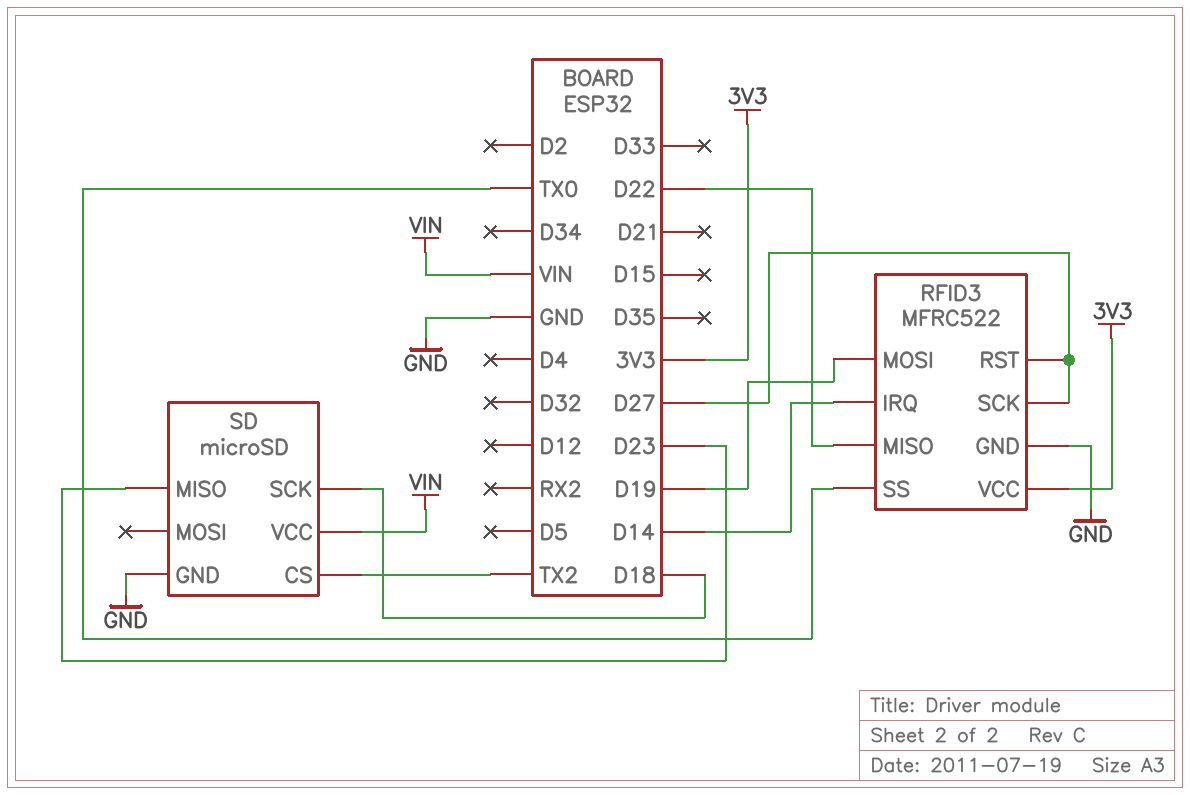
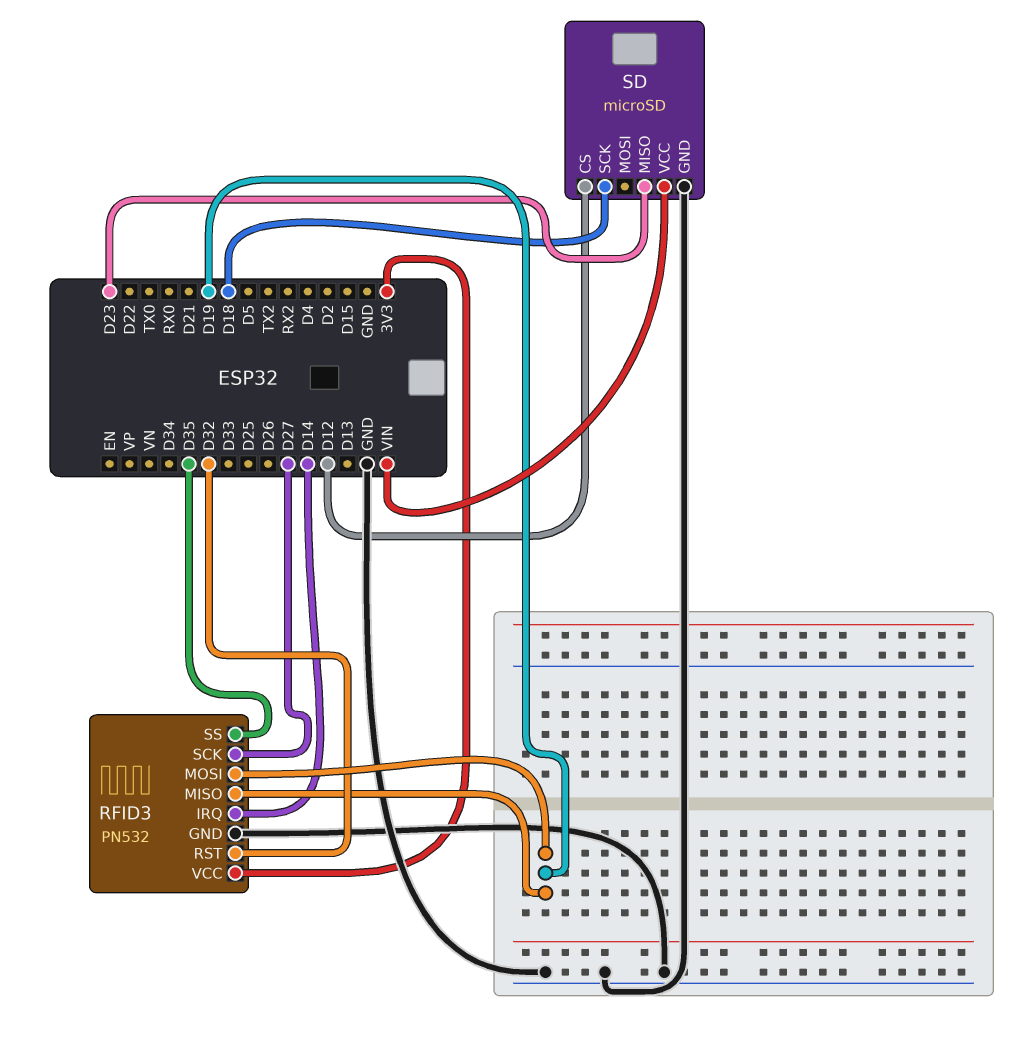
RFID3: MFRC522 -> PN532
RFID3 pin MISO: D22 -> D19
RFID3 pin RST: D27 -> D32
RFID3 pin SS: TX0 -> D35
SD pin CS: TX2 -> D12

